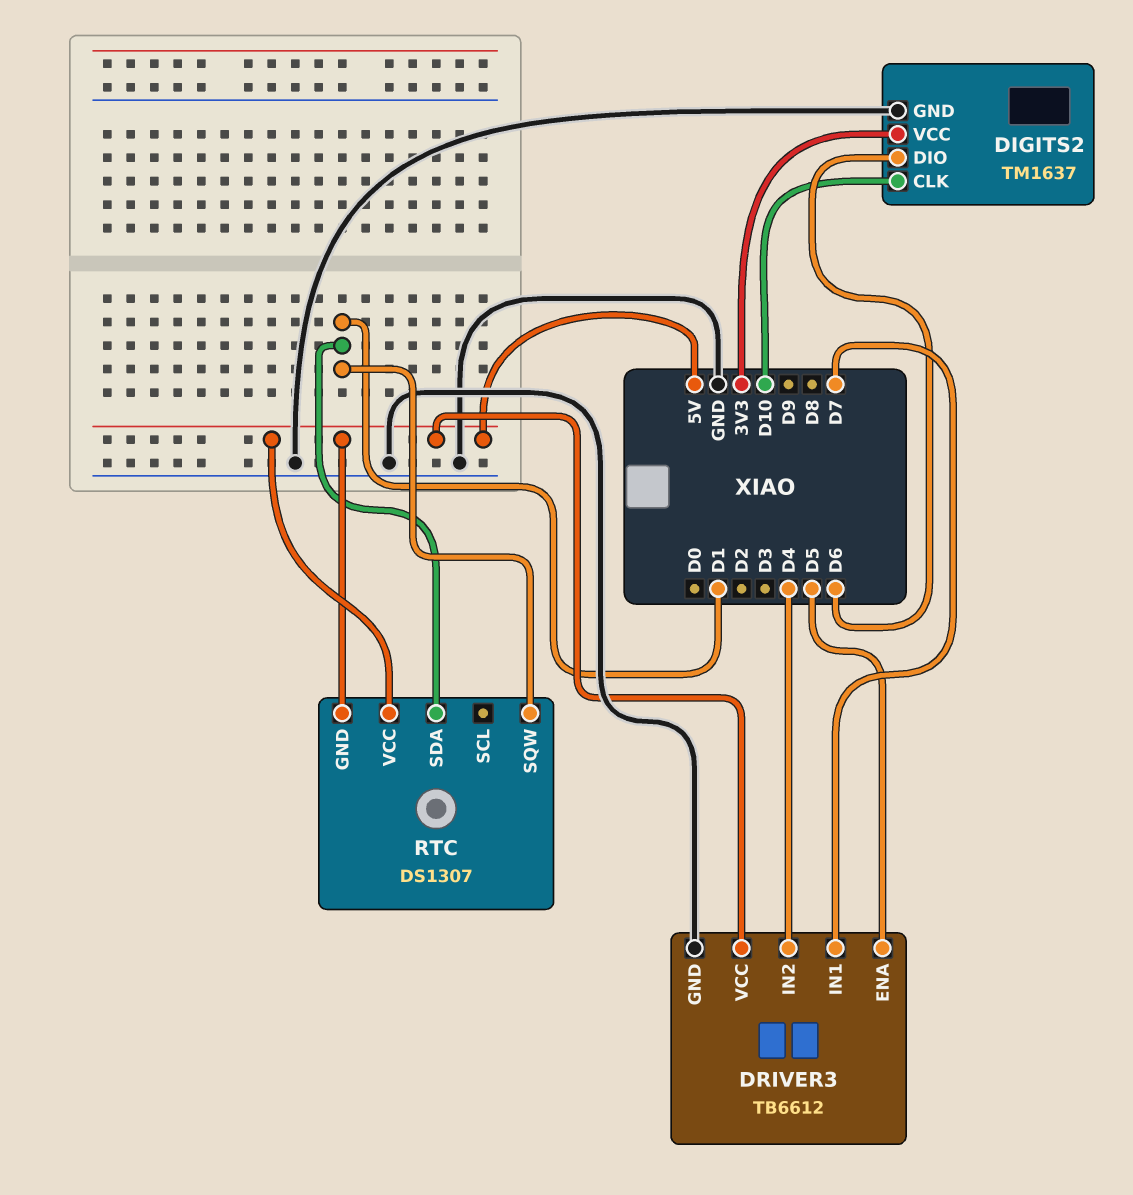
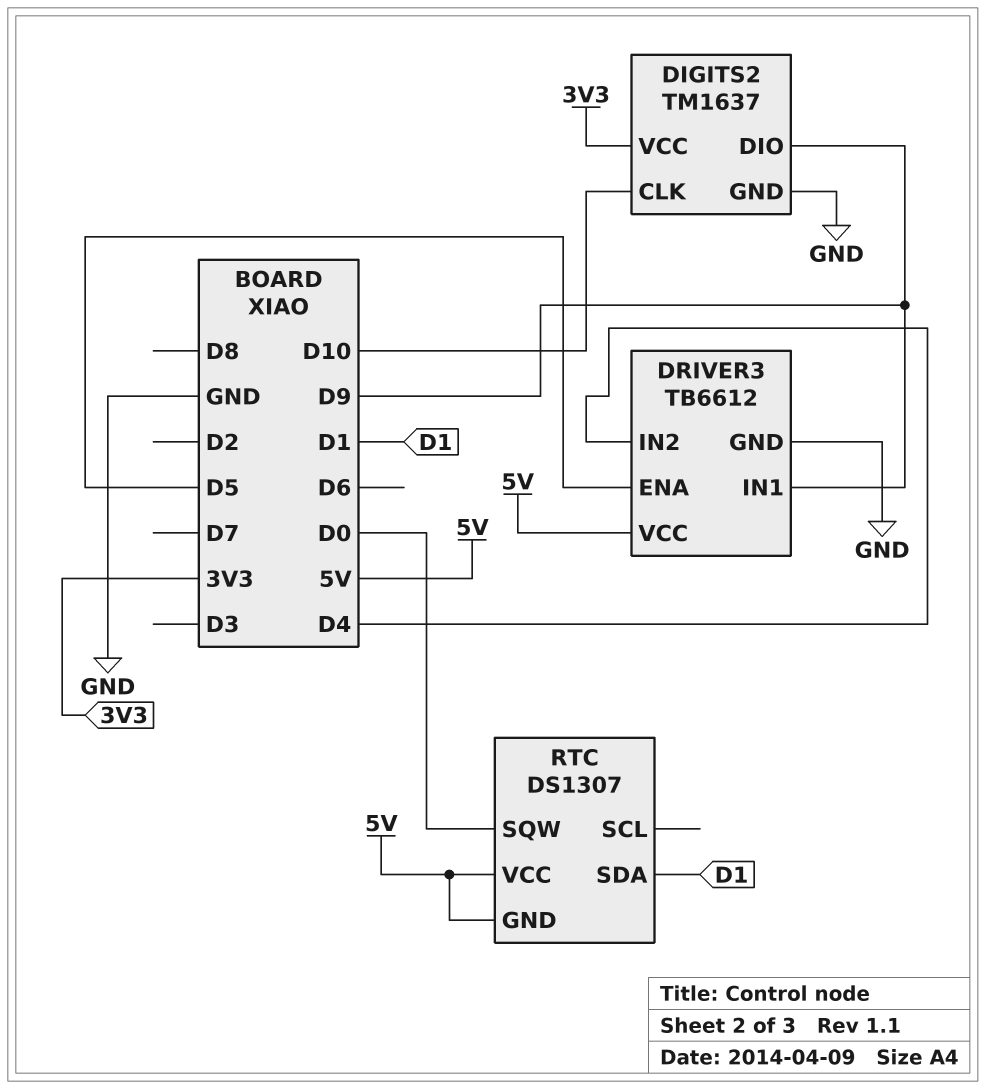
DIGITS2 pin DIO: D6 -> D9
DRIVER3 pin IN1: D7 -> D9
RTC pin SQW: D1 -> D0

